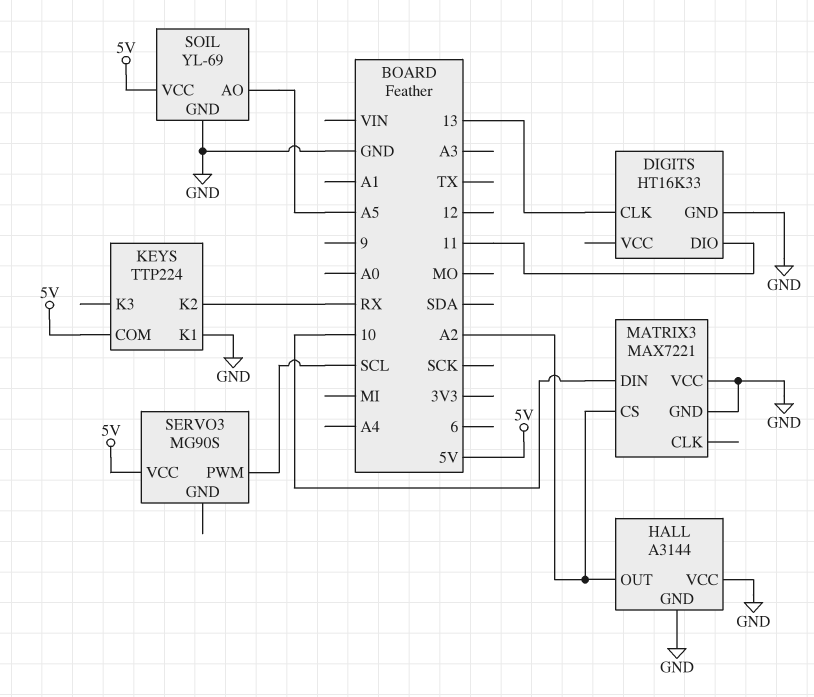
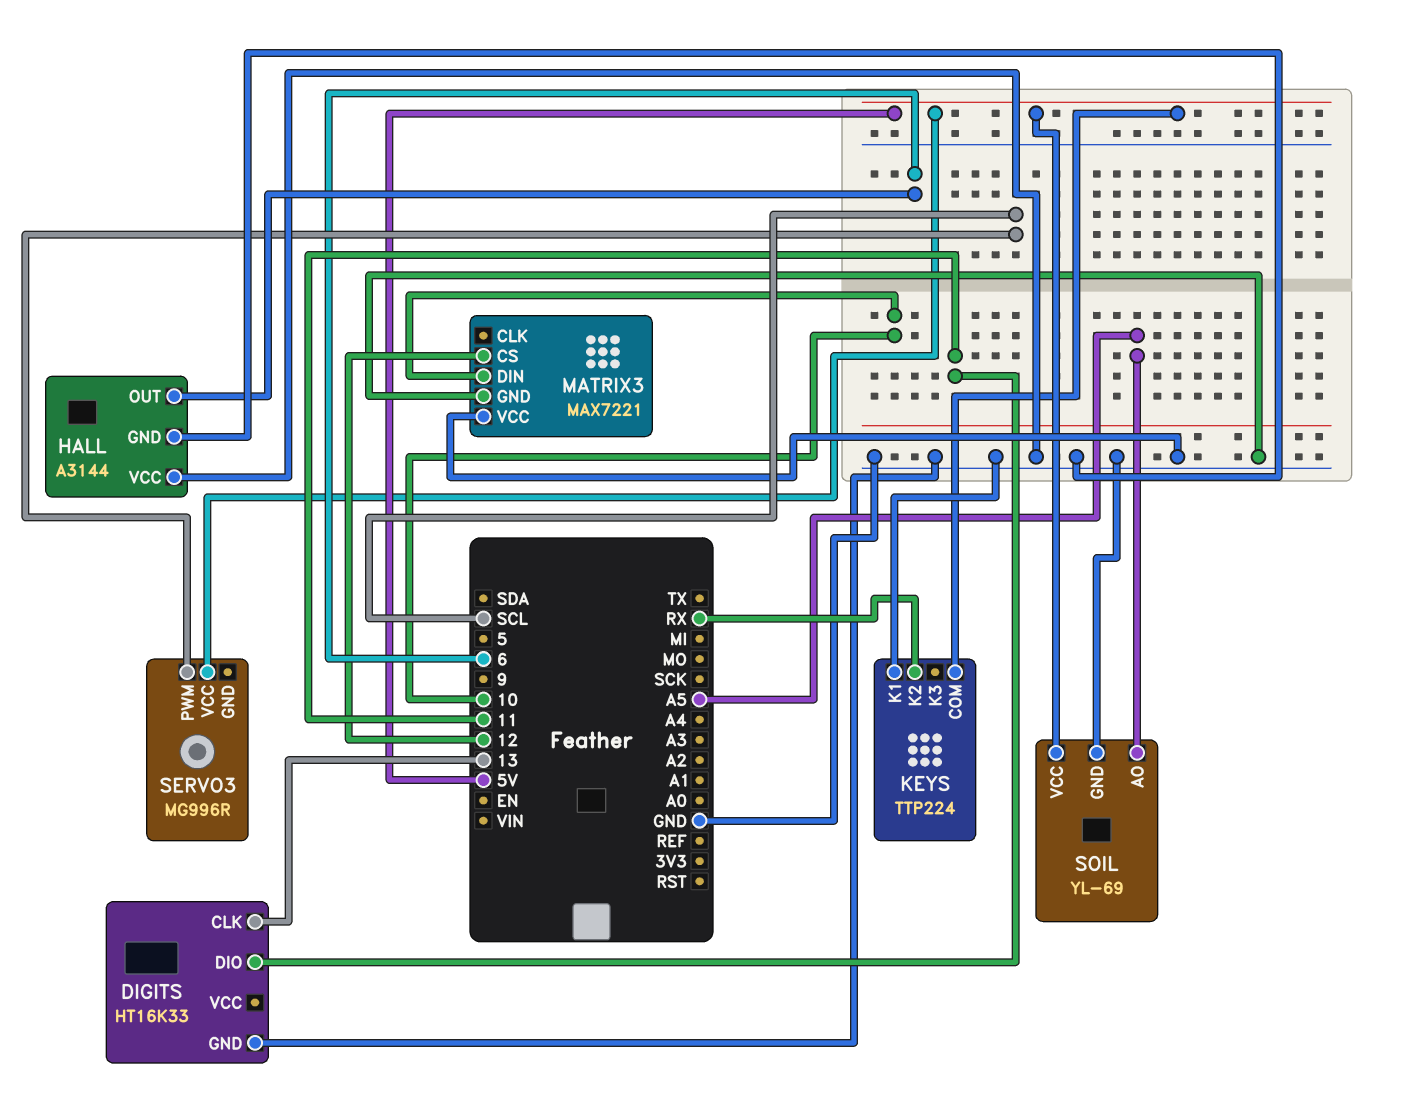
HALL pin OUT: A2 -> 6
MATRIX3 pin CS: A2 -> 12
SERVO3: MG90S -> MG996R

